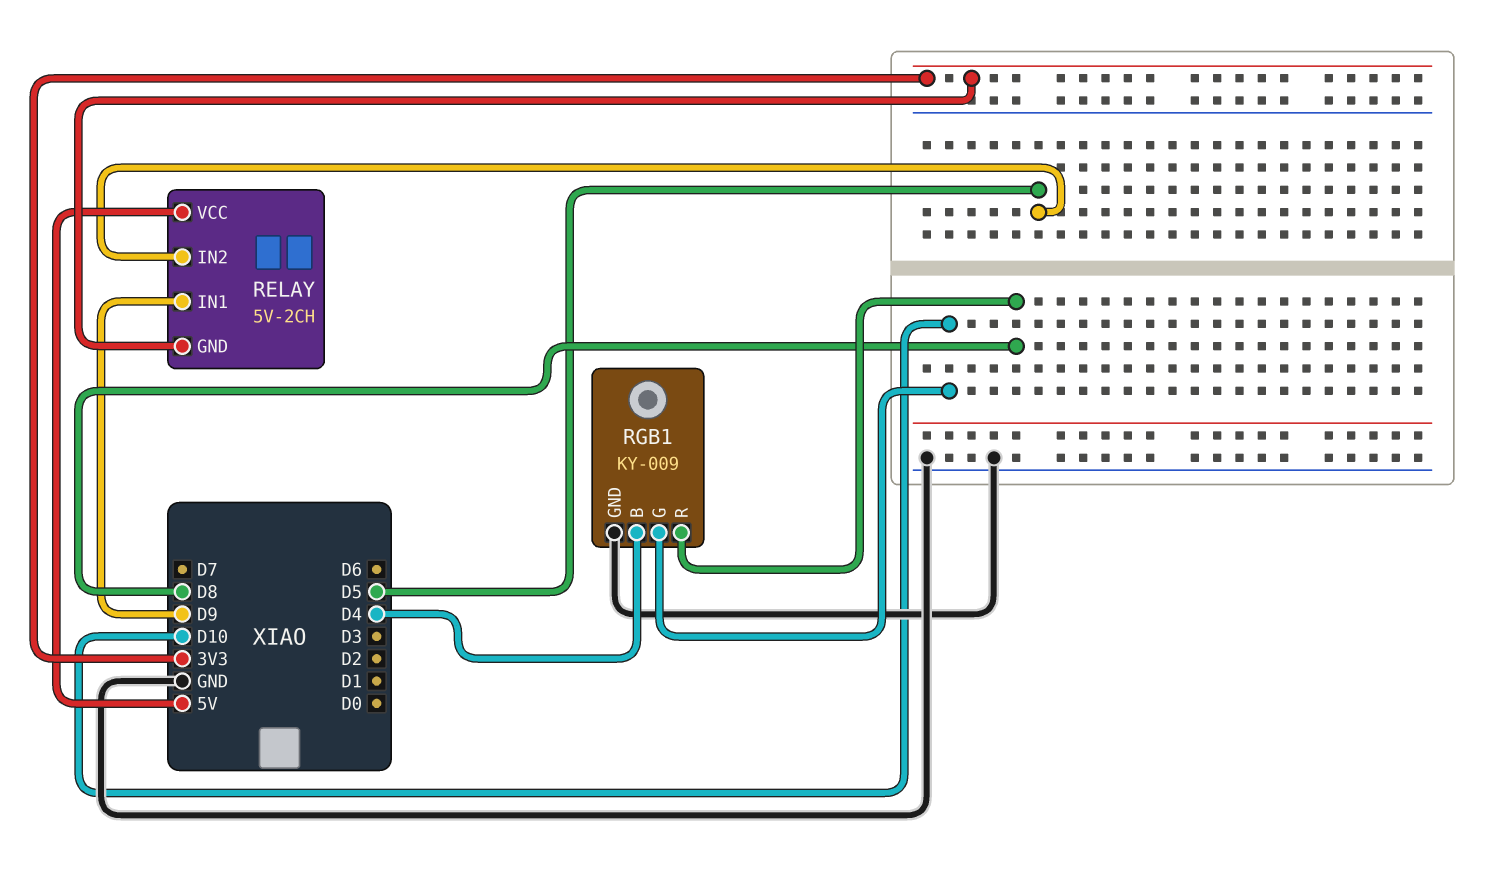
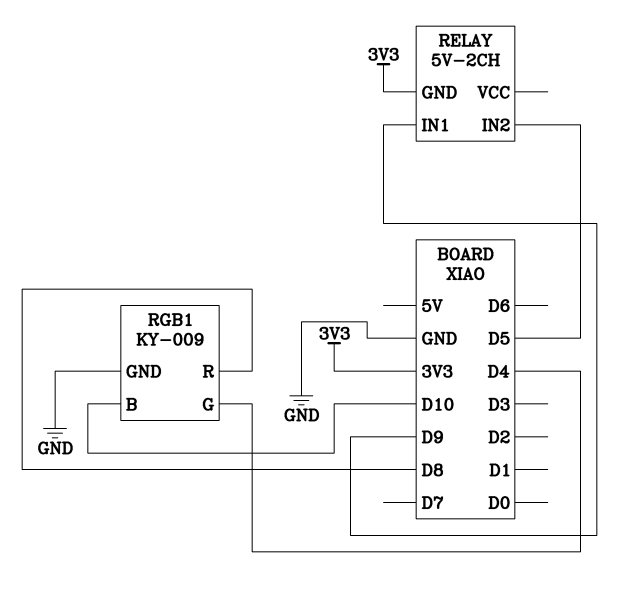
RELAY pin VCC: 5V -> none
RGB1 pin B: D4 -> D10
RGB1 pin G: D10 -> D4

